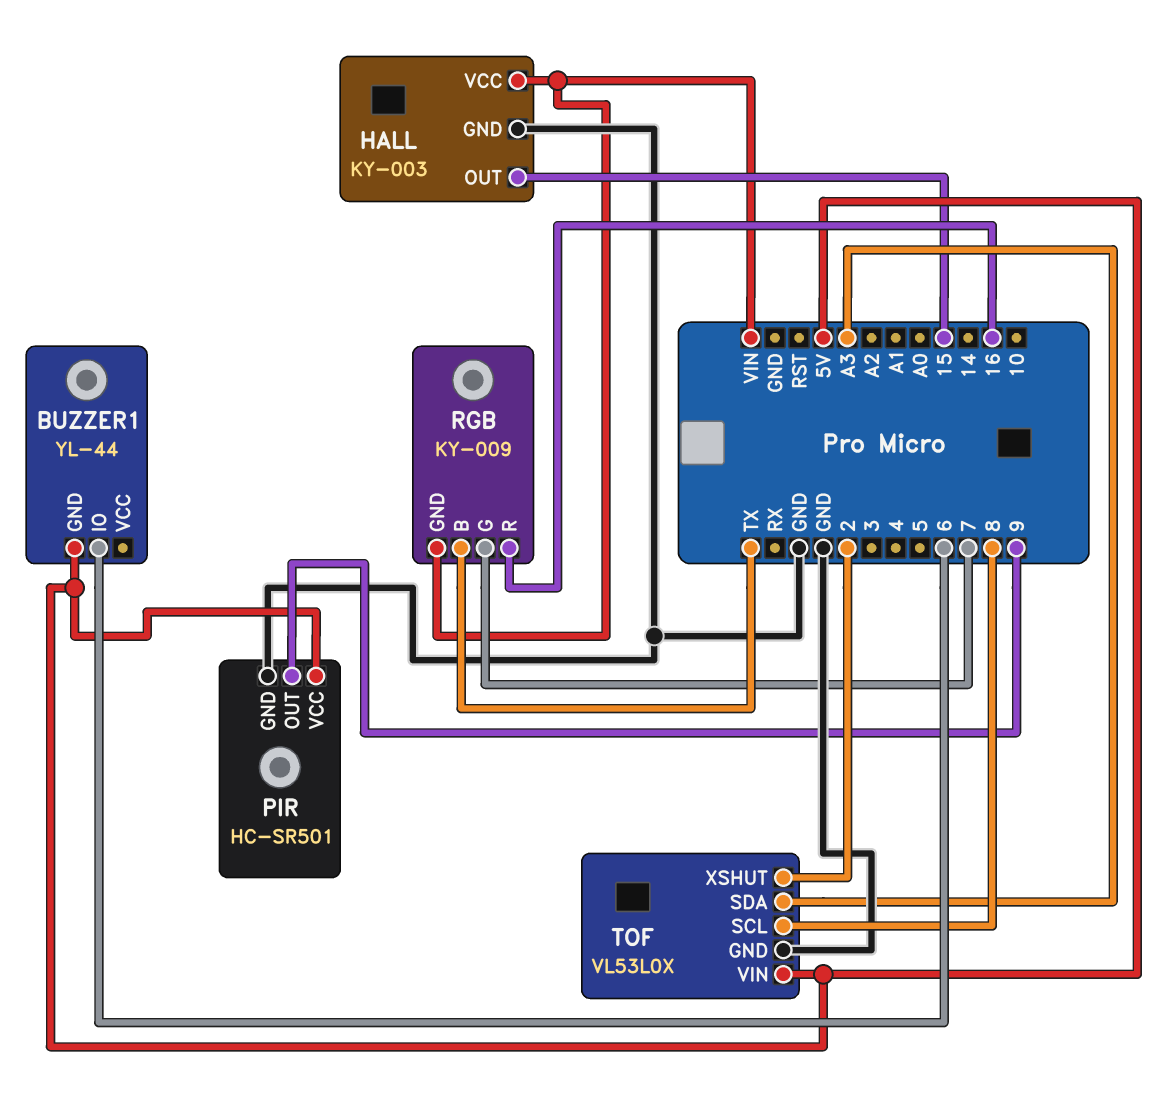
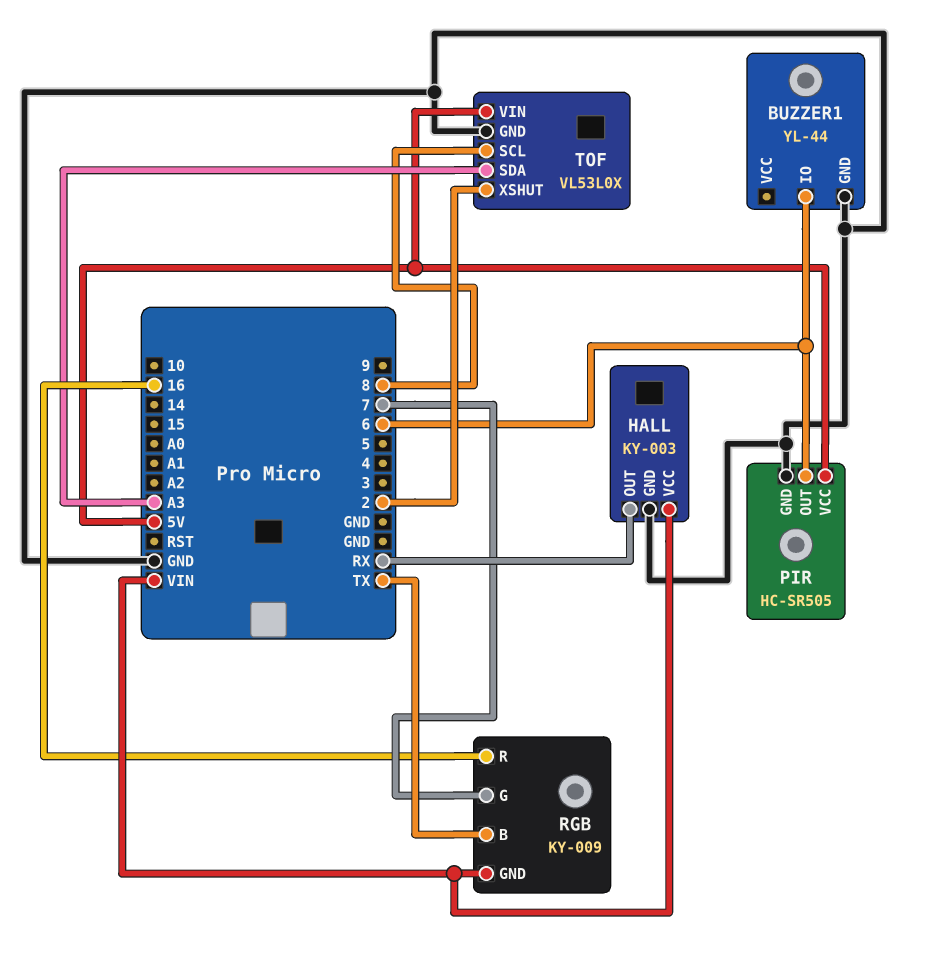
BUZZER1 pin GND: 5V -> GND
HALL pin OUT: 15 -> RX
PIR: HC-SR501 -> HC-SR505
PIR pin OUT: 9 -> 6

